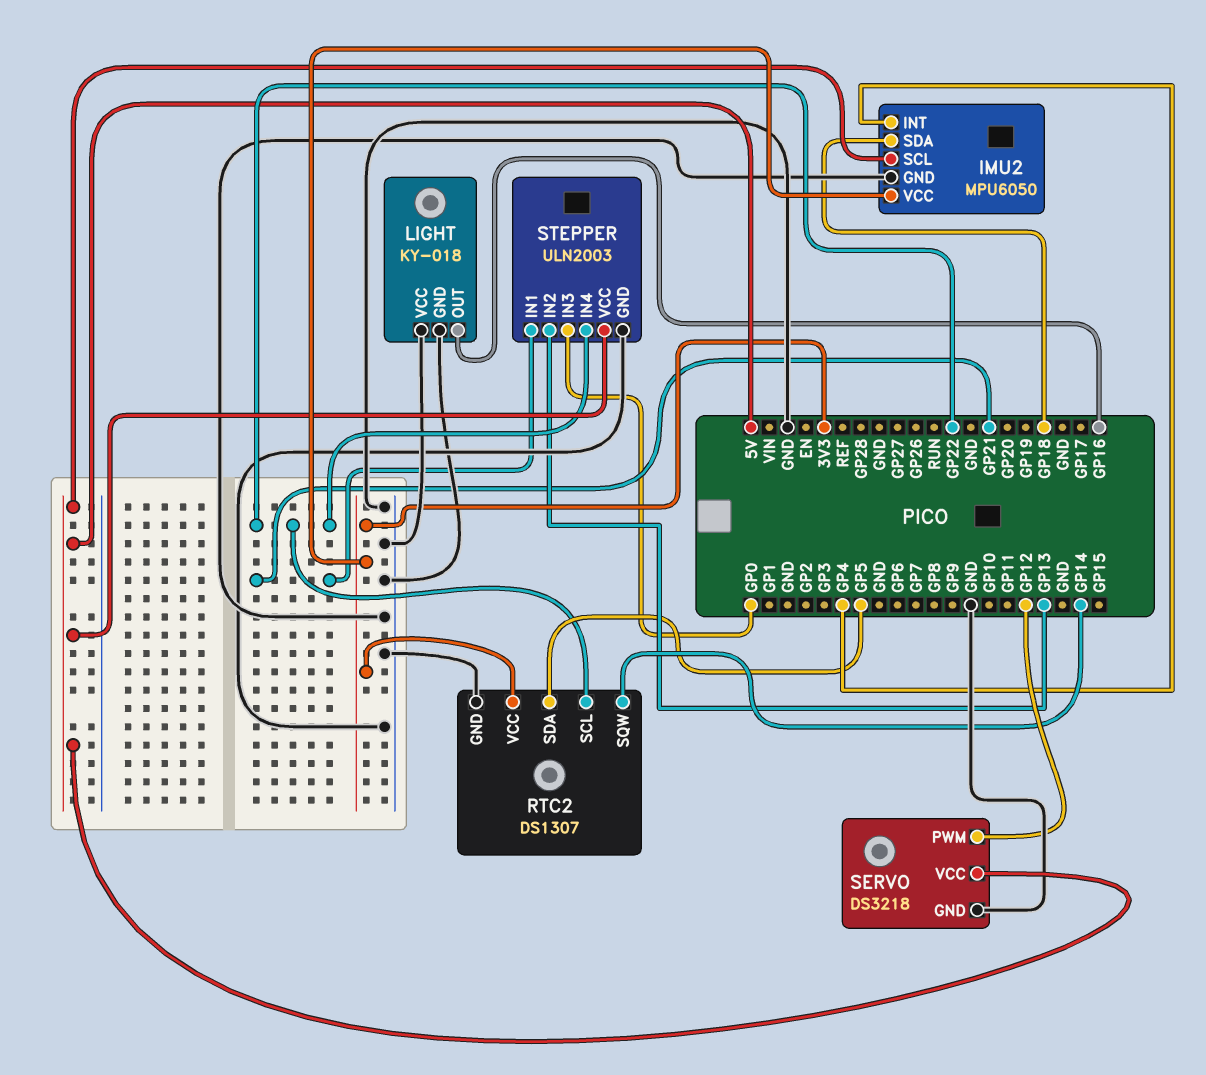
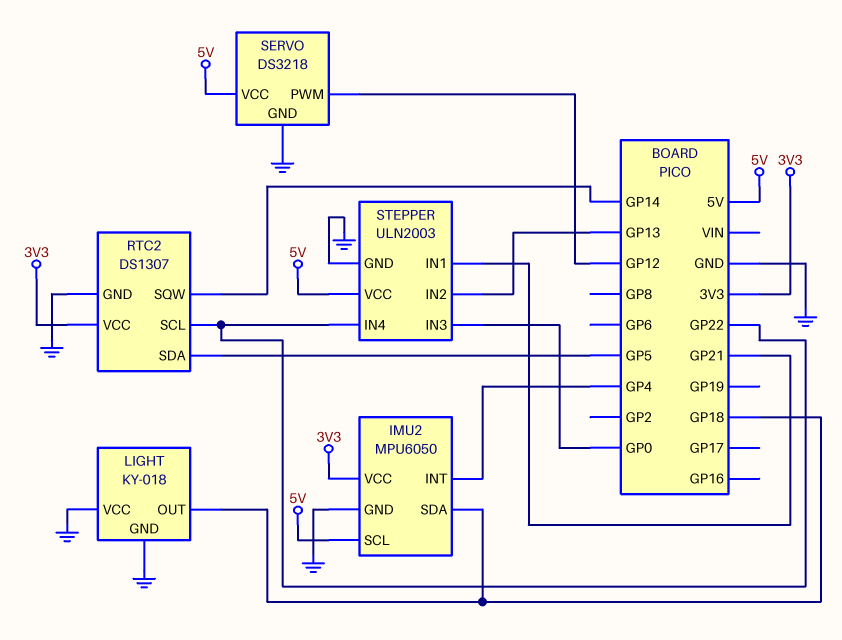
LIGHT pin OUT: GP16 -> GP18

